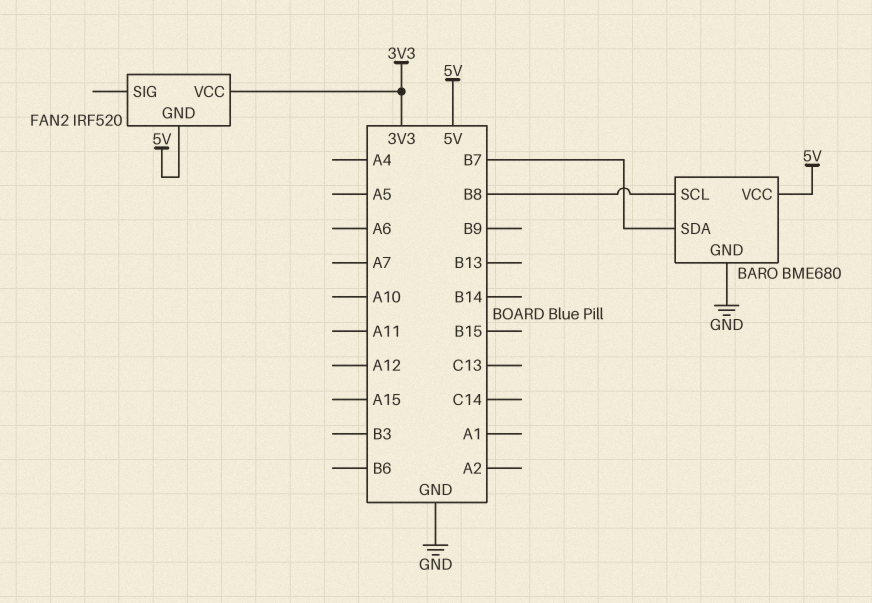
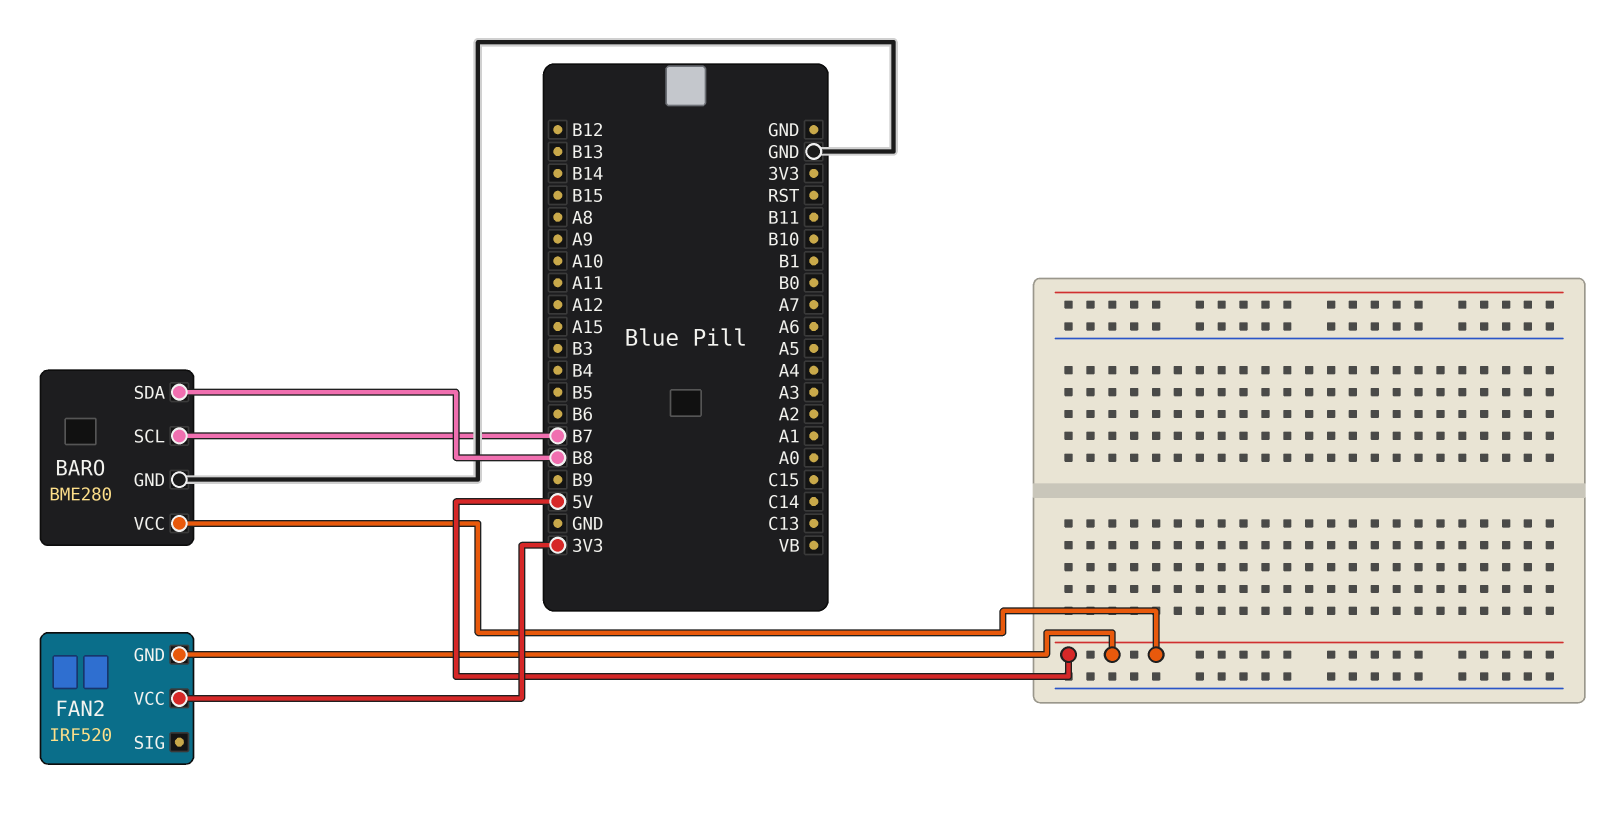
BARO: BME680 -> BME280
BARO pin SCL: B8 -> B7
BARO pin SDA: B7 -> B8

